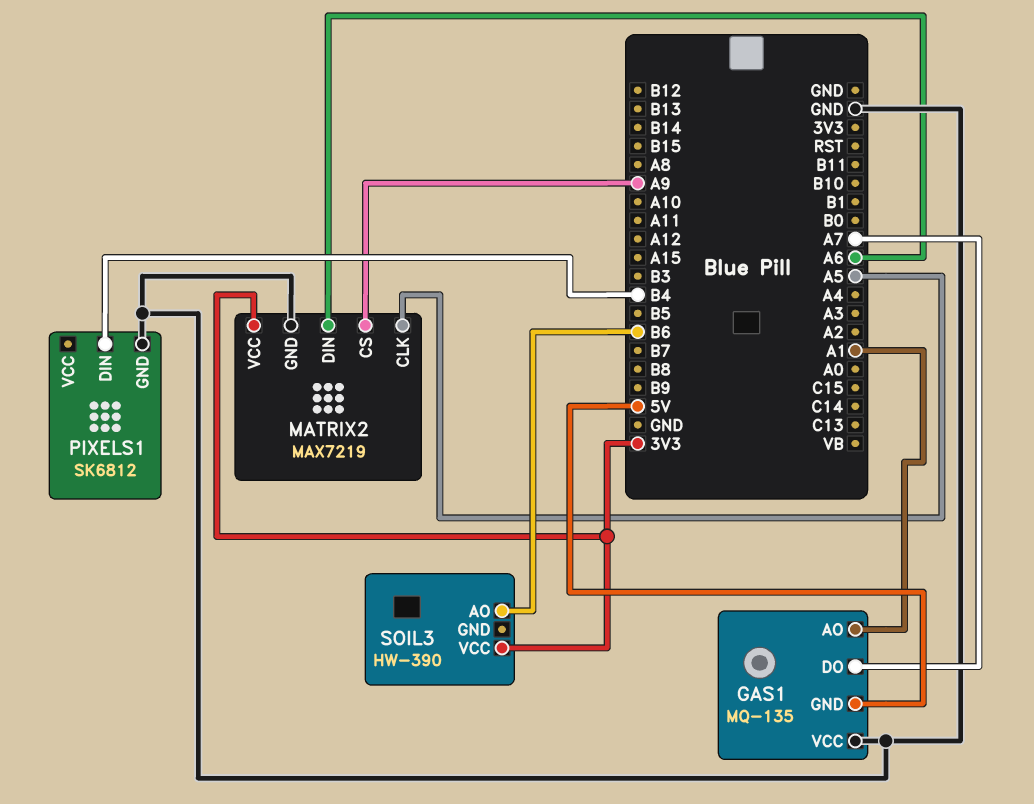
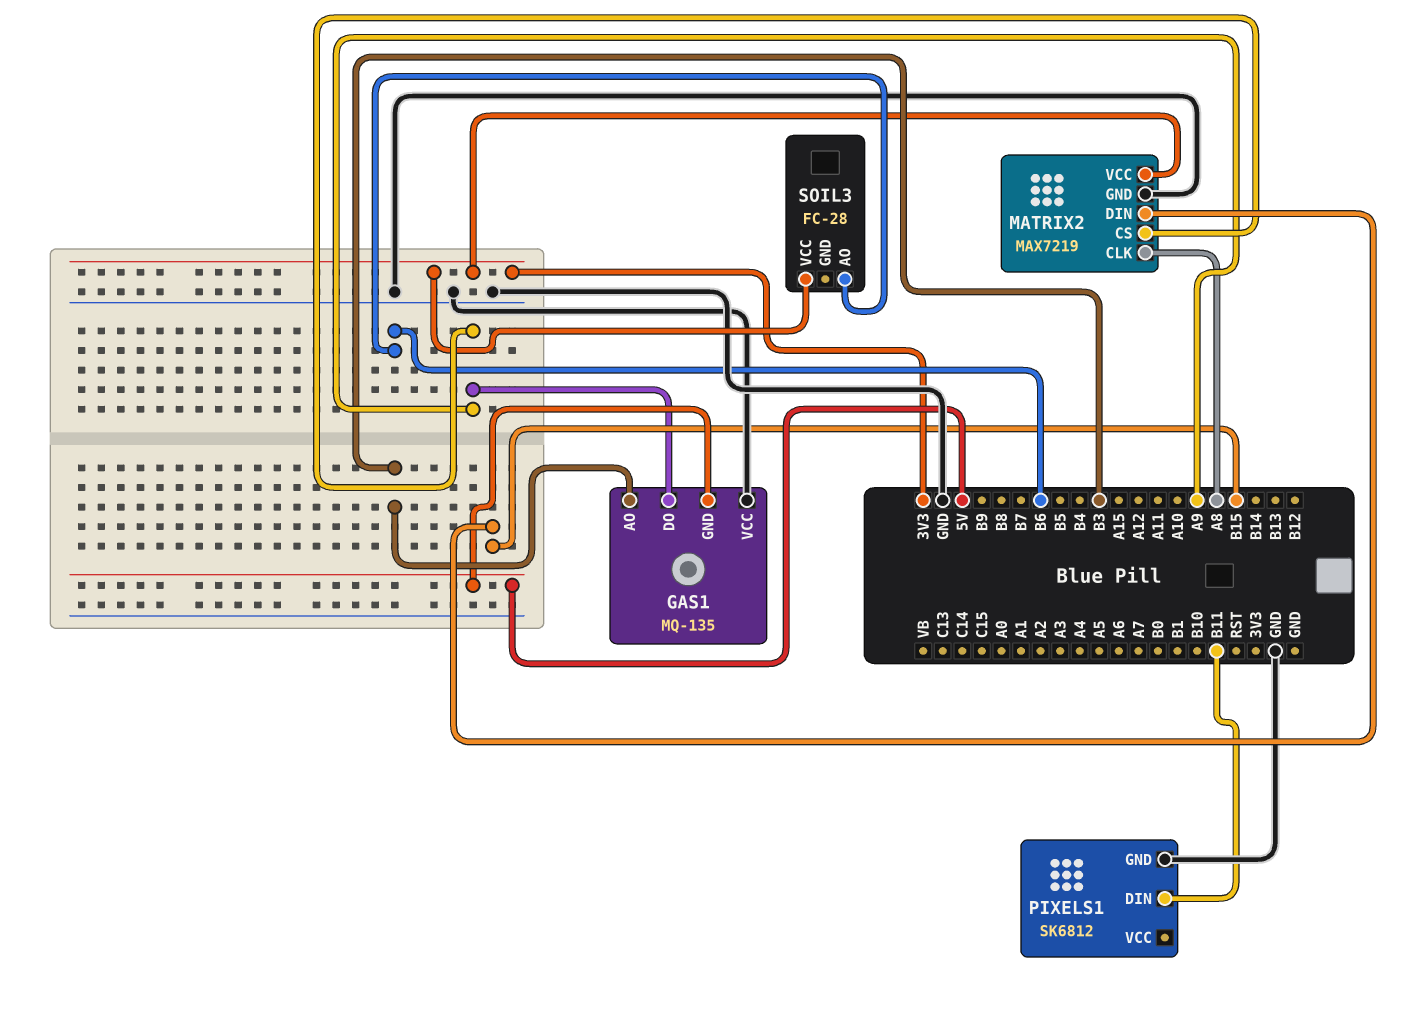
GAS1 pin AO: A1 -> B3
GAS1 pin DO: A7 -> A9
MATRIX2 pin CLK: A5 -> A8
MATRIX2 pin DIN: A6 -> B15
PIXELS1 pin DIN: B4 -> B11
SOIL3: HW-390 -> FC-28

